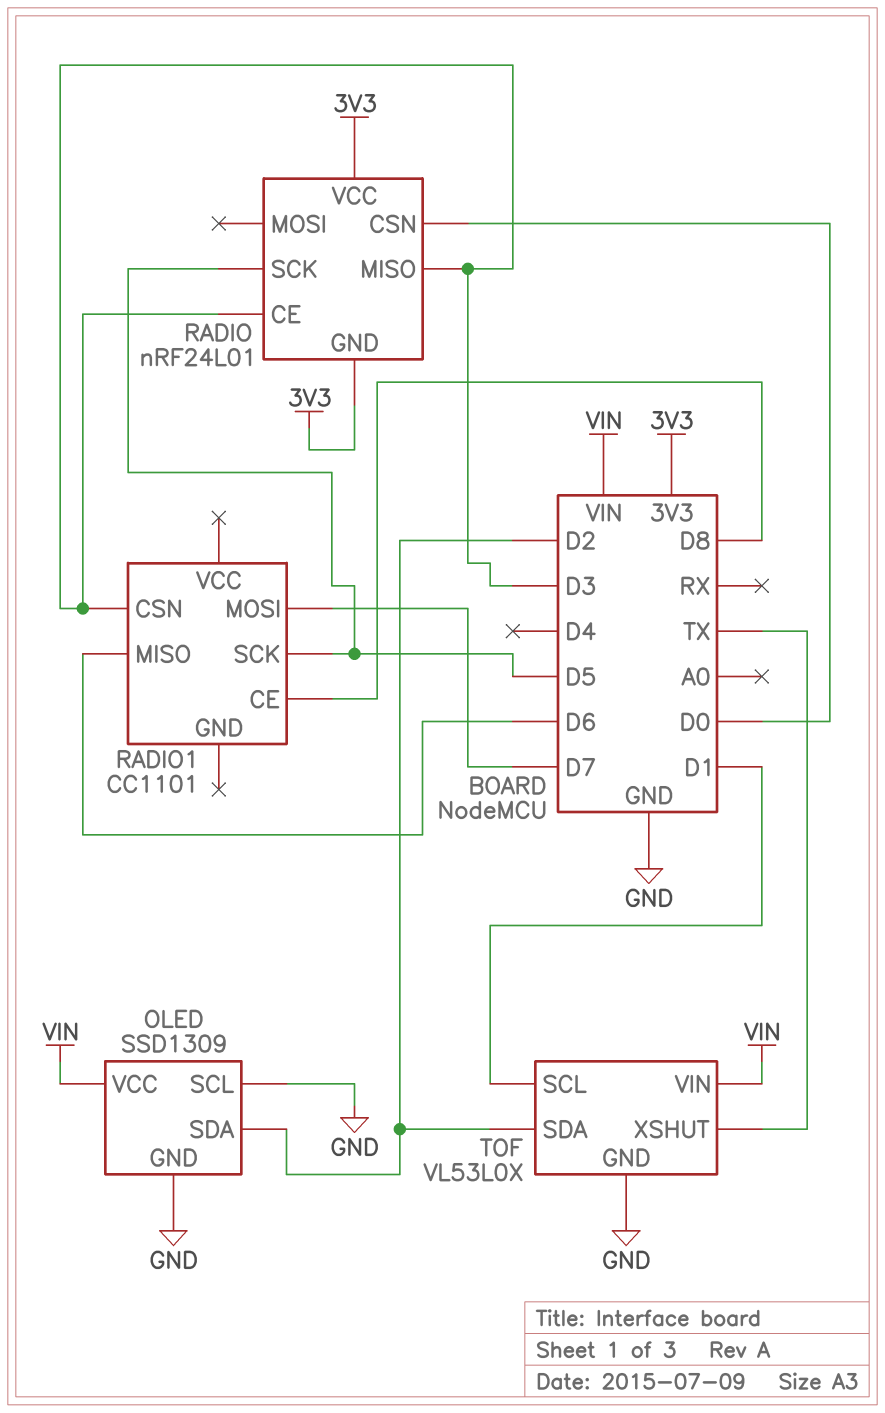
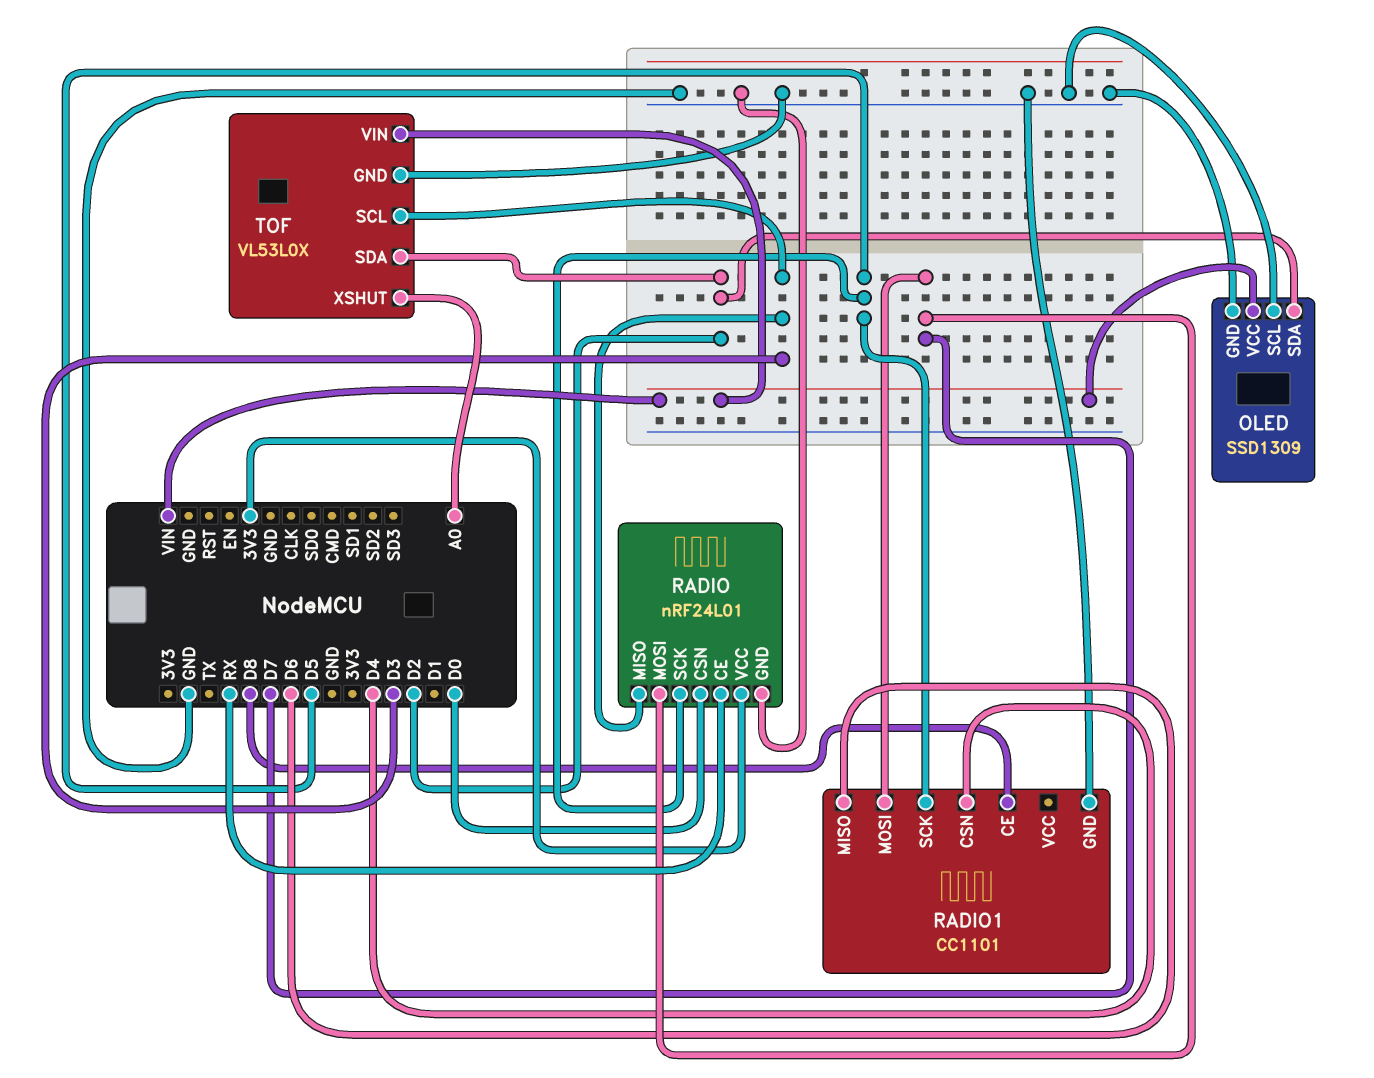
RADIO pin CE: D3 -> RX
RADIO pin GND: 3V3 -> GND
RADIO pin MOSI: none -> D7
RADIO1 pin CSN: D3 -> D4
RADIO1 pin GND: none -> GND
TOF pin SCL: D1 -> D3
TOF pin XSHUT: TX -> A0

